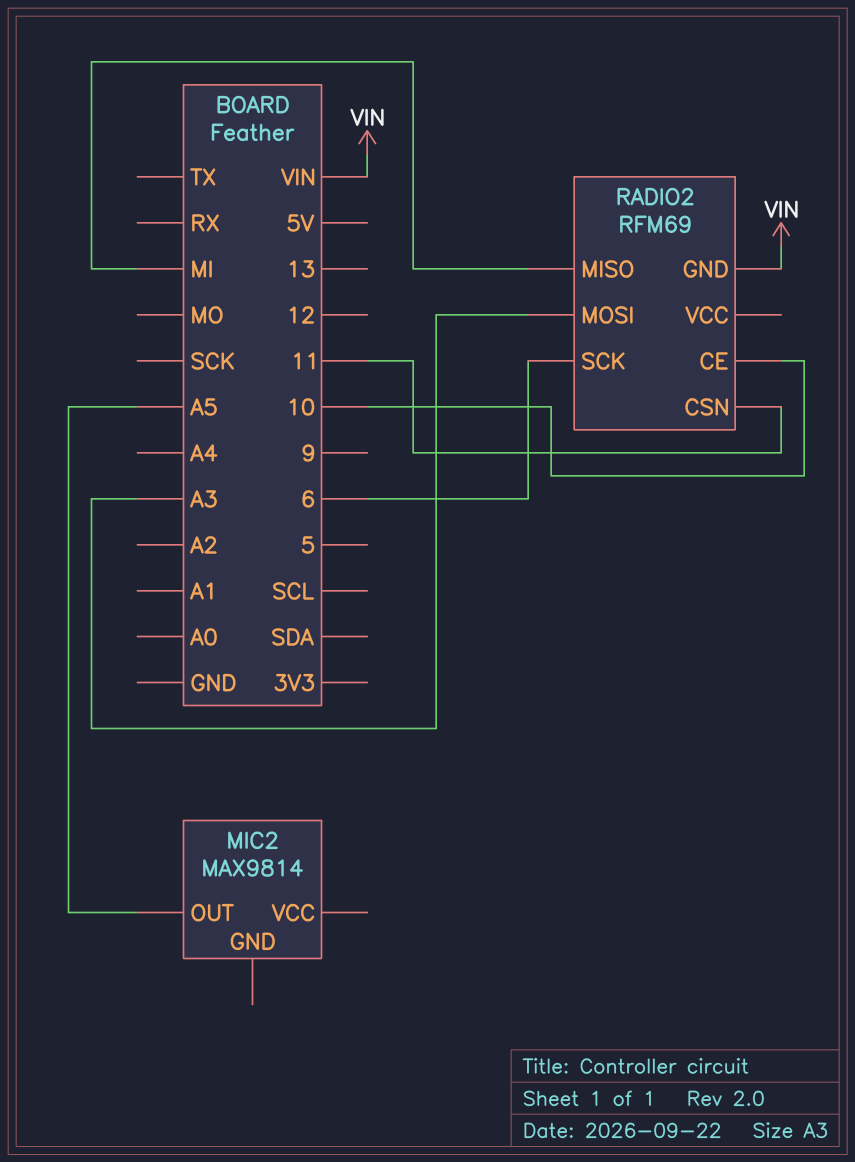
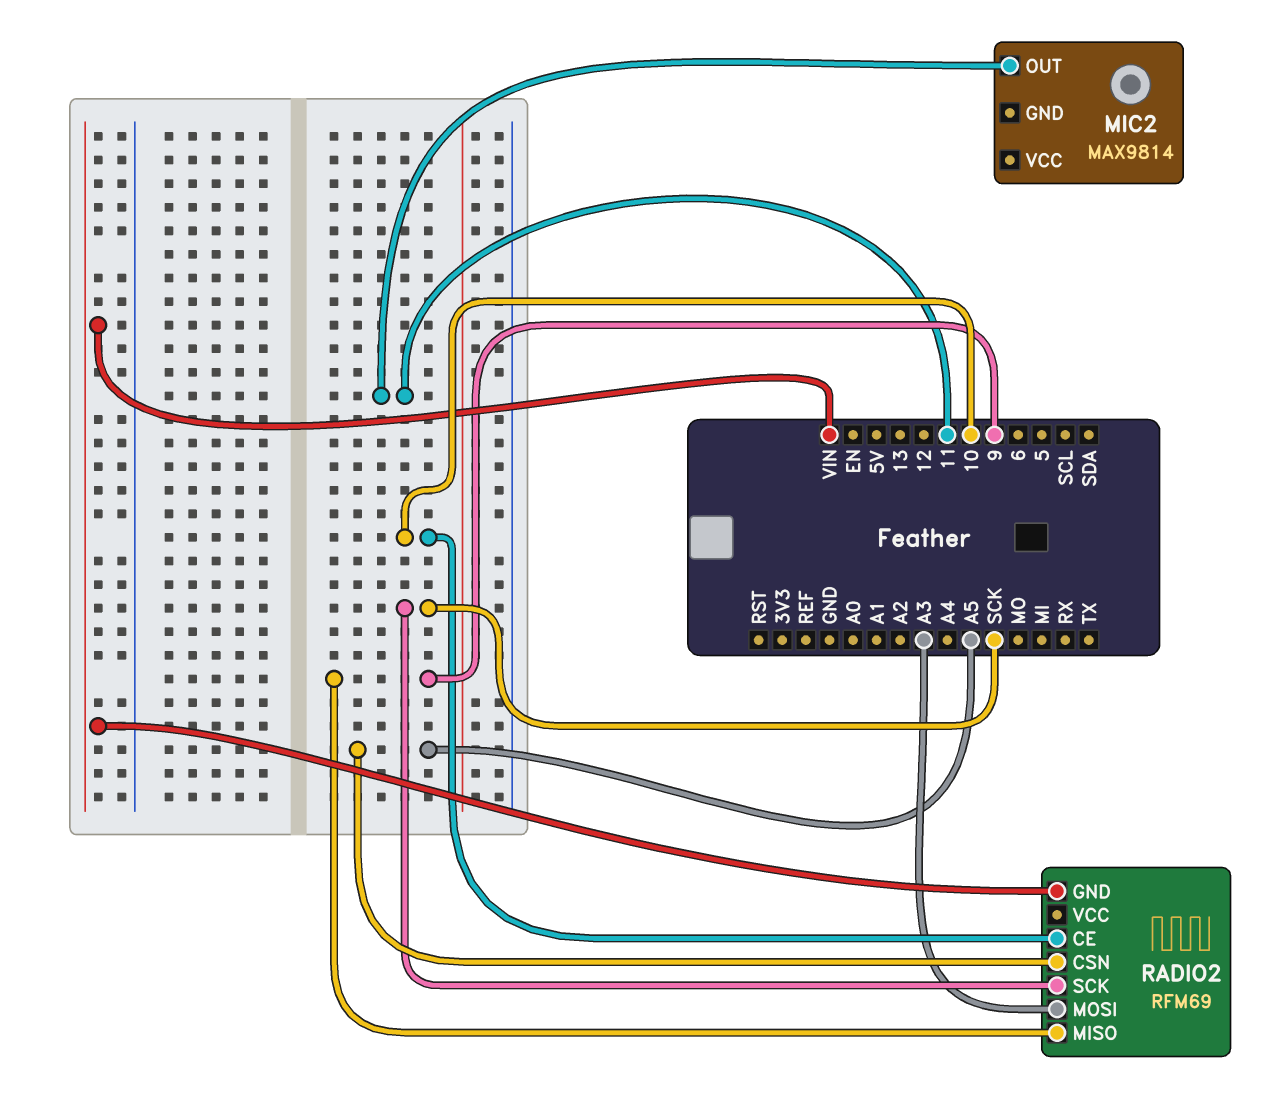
MIC2 pin OUT: A5 -> 11
RADIO2 pin CSN: 11 -> A5
RADIO2 pin MISO: MI -> 9
RADIO2 pin SCK: 6 -> SCK

